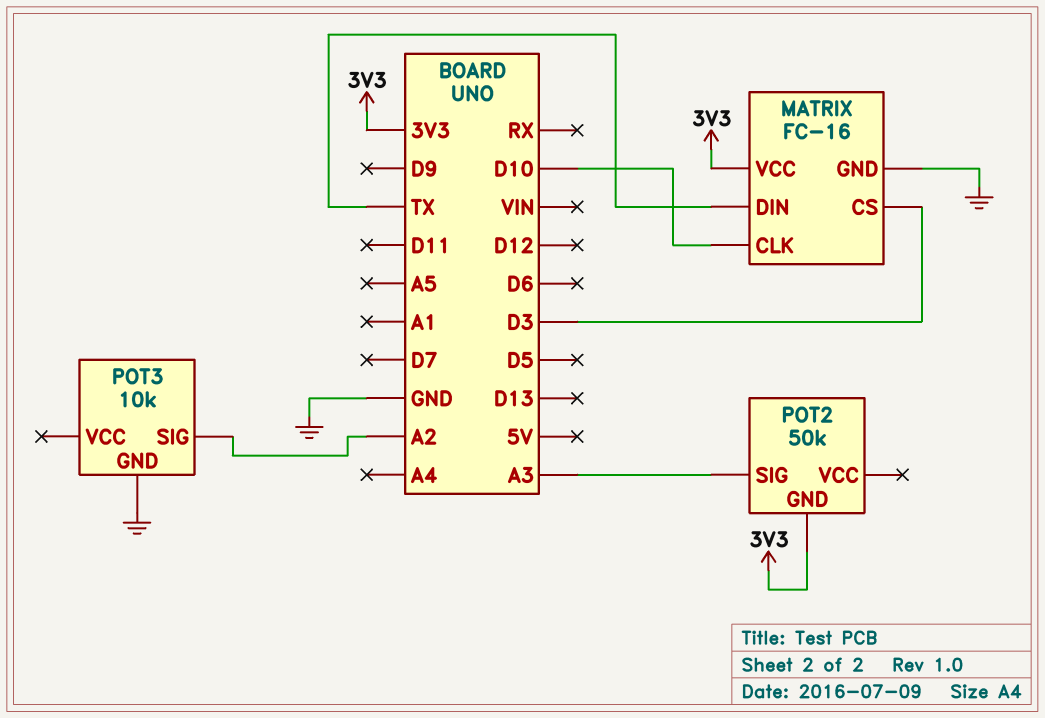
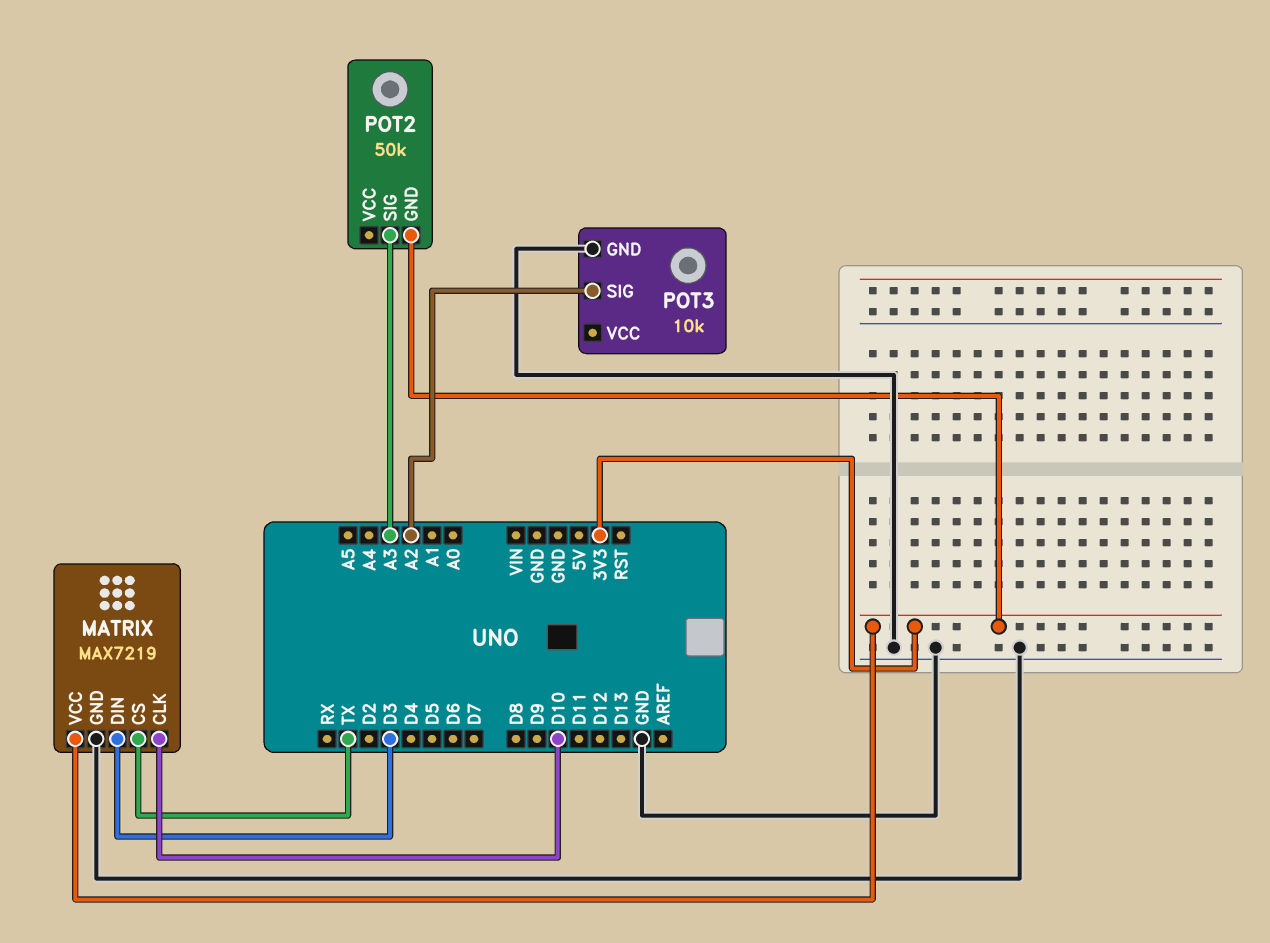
MATRIX: FC-16 -> MAX7219
MATRIX pin CS: D3 -> TX
MATRIX pin DIN: TX -> D3

